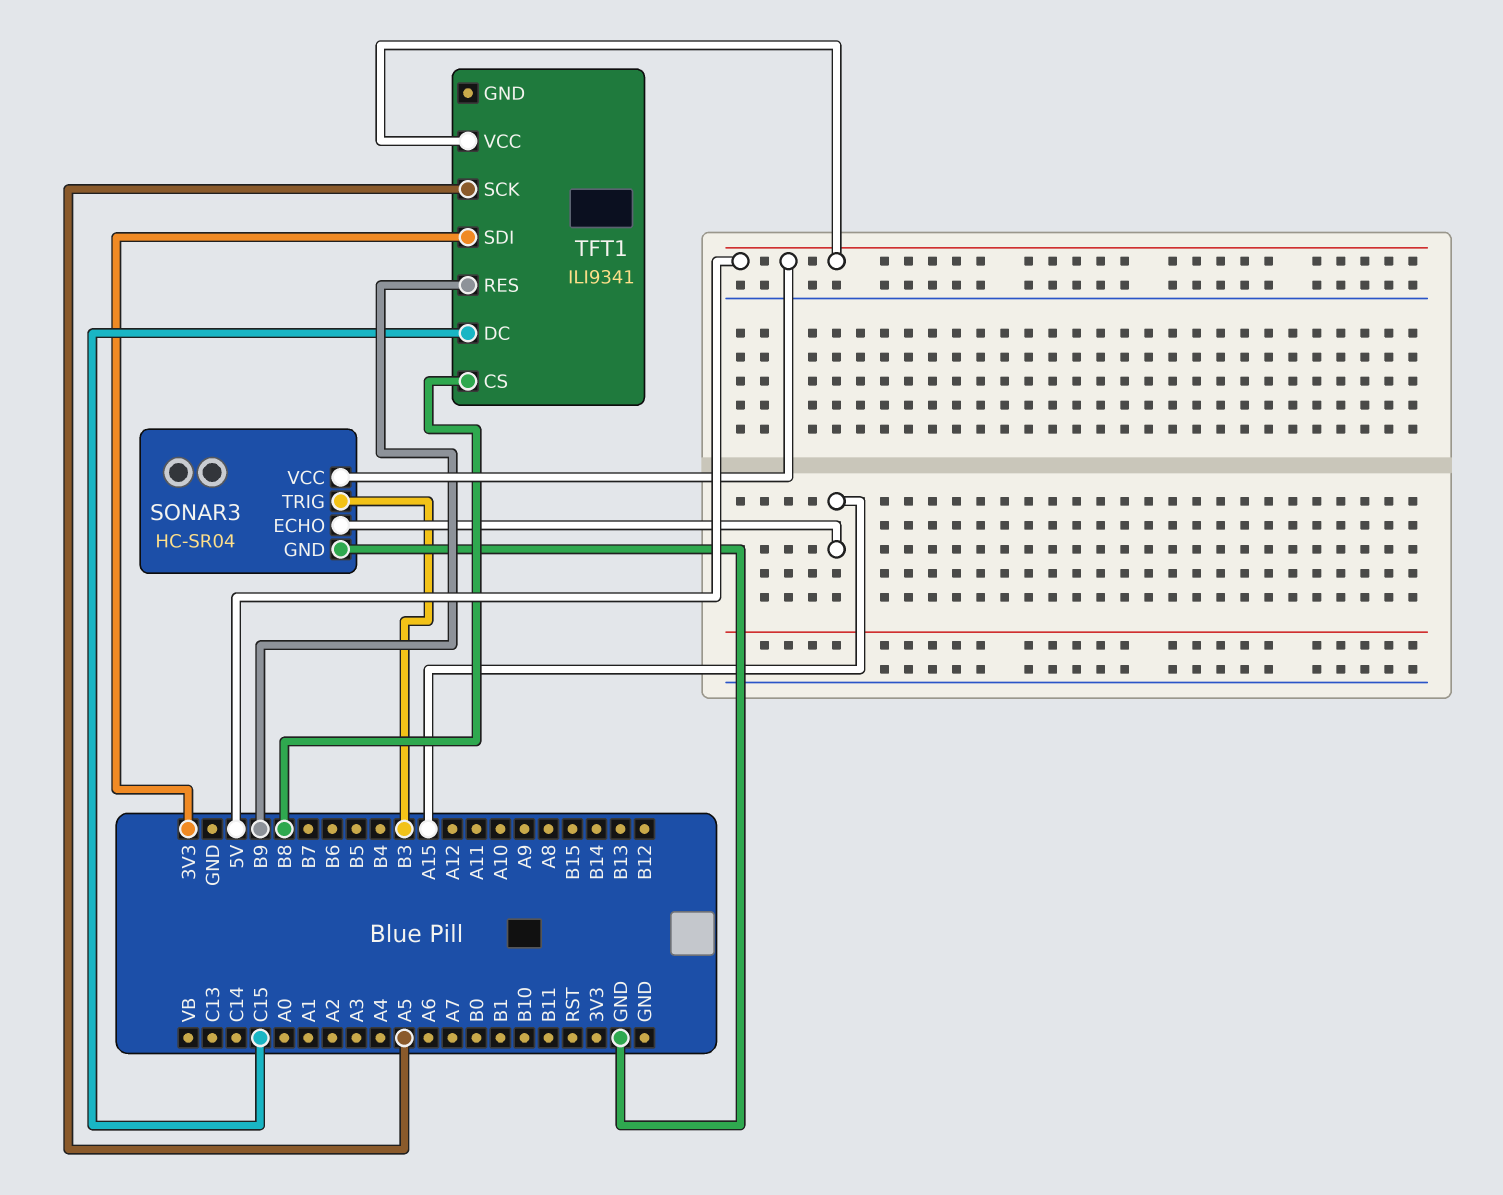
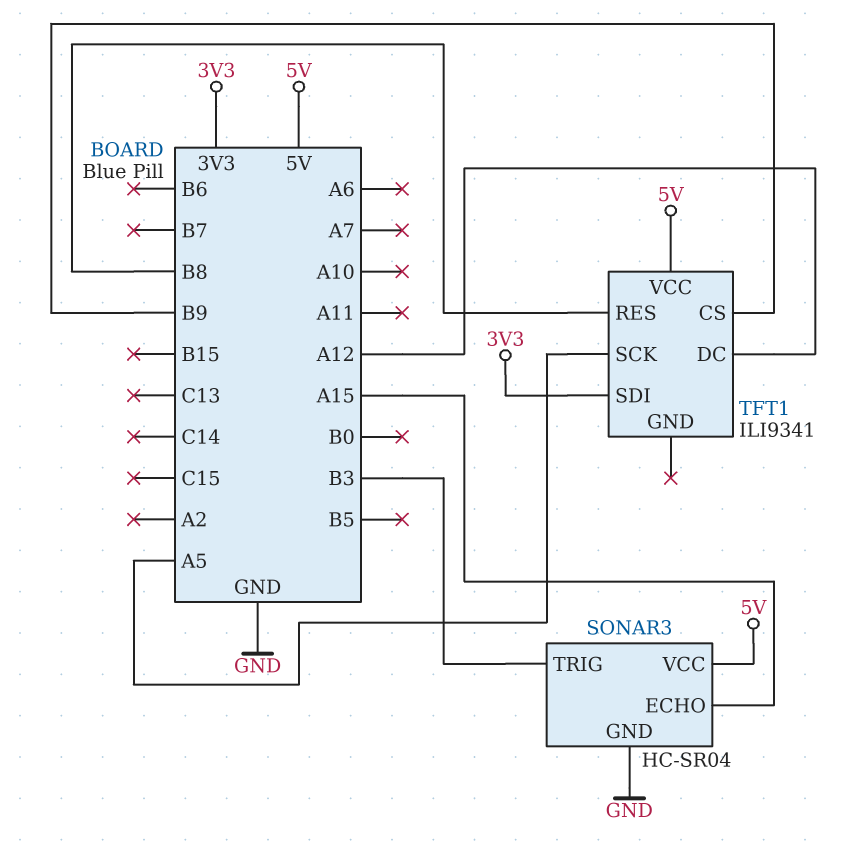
TFT1 pin CS: B8 -> B9
TFT1 pin DC: C15 -> A12
TFT1 pin RES: B9 -> B8

